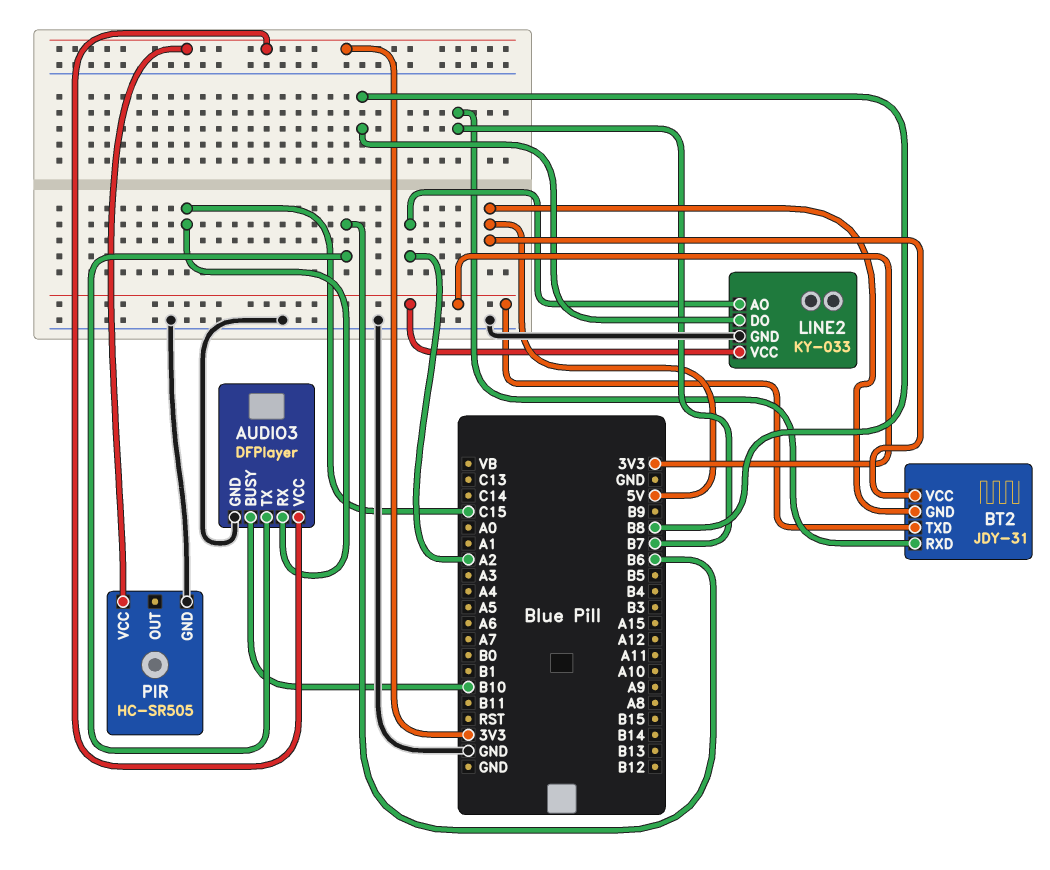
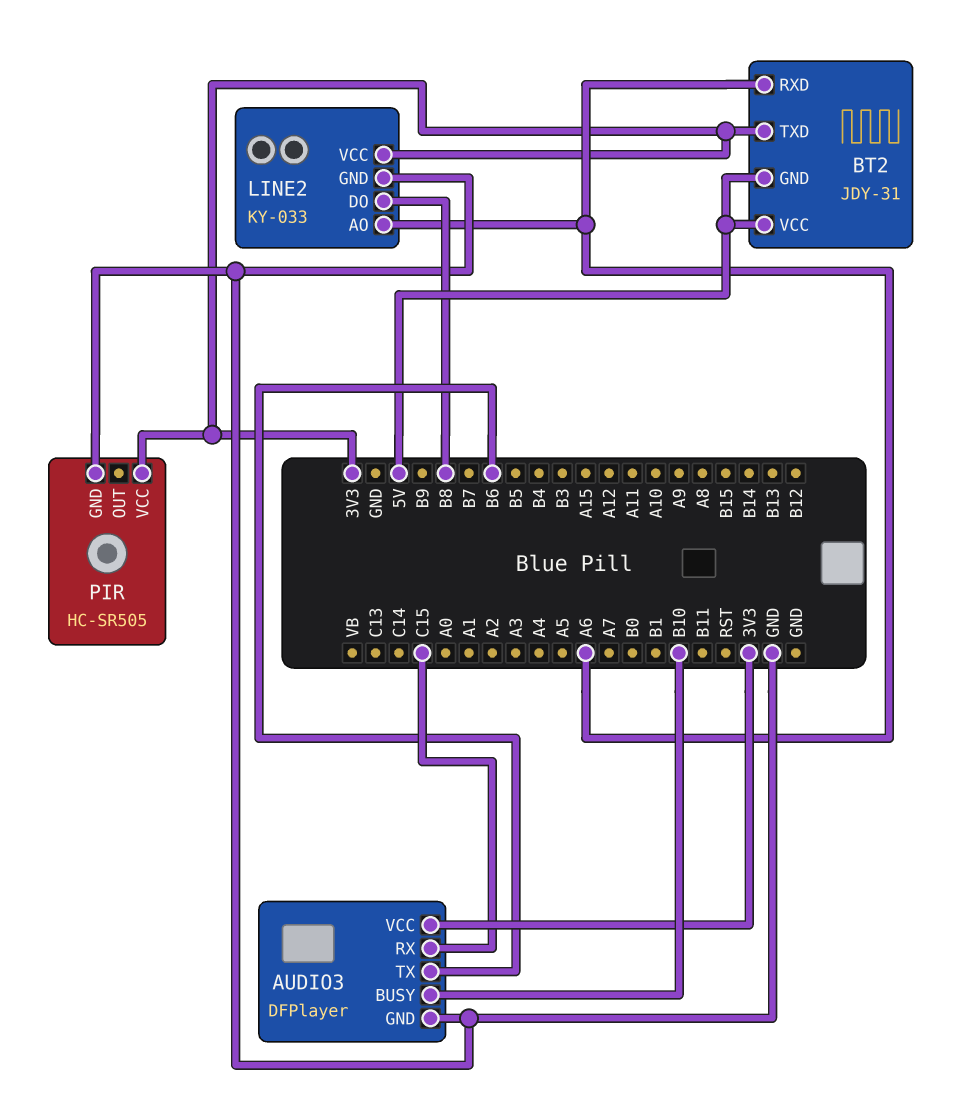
BT2 pin RXD: B7 -> A6
LINE2 pin AO: A2 -> A6

